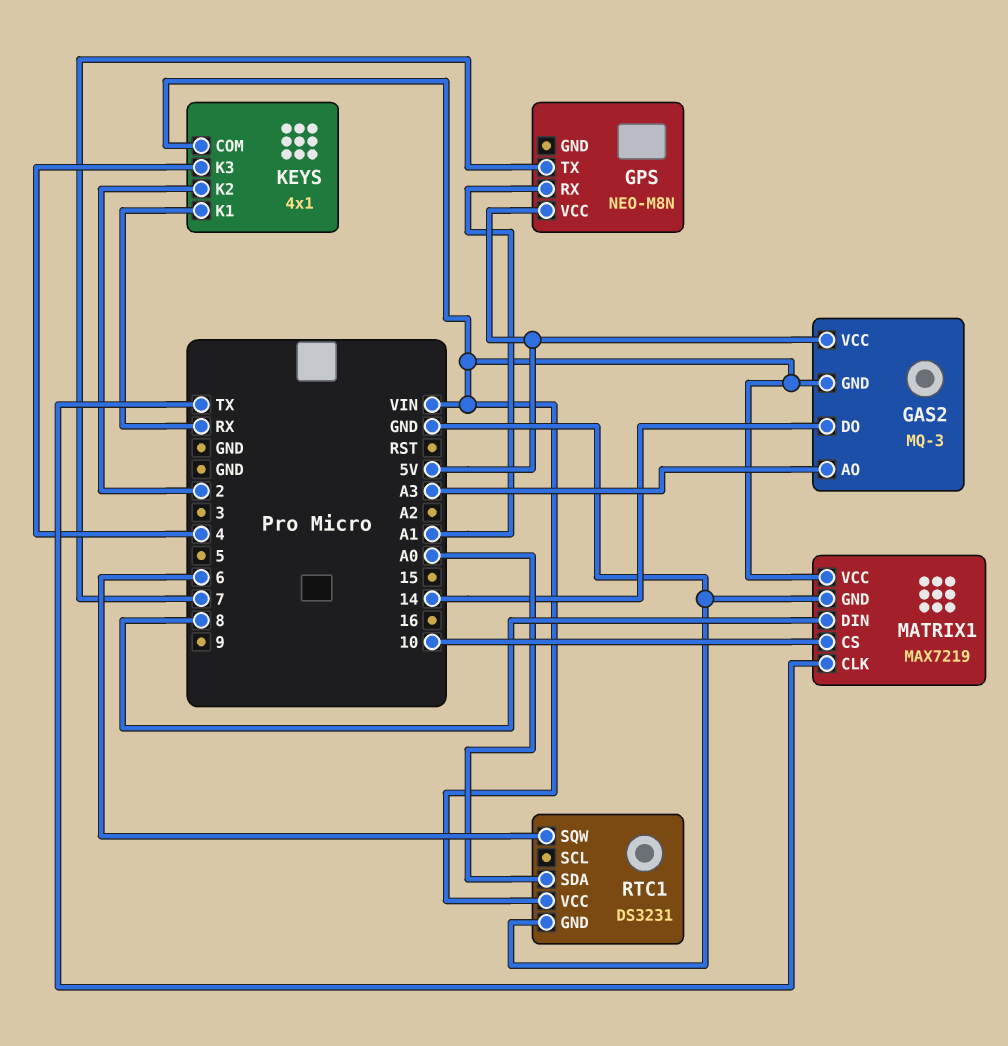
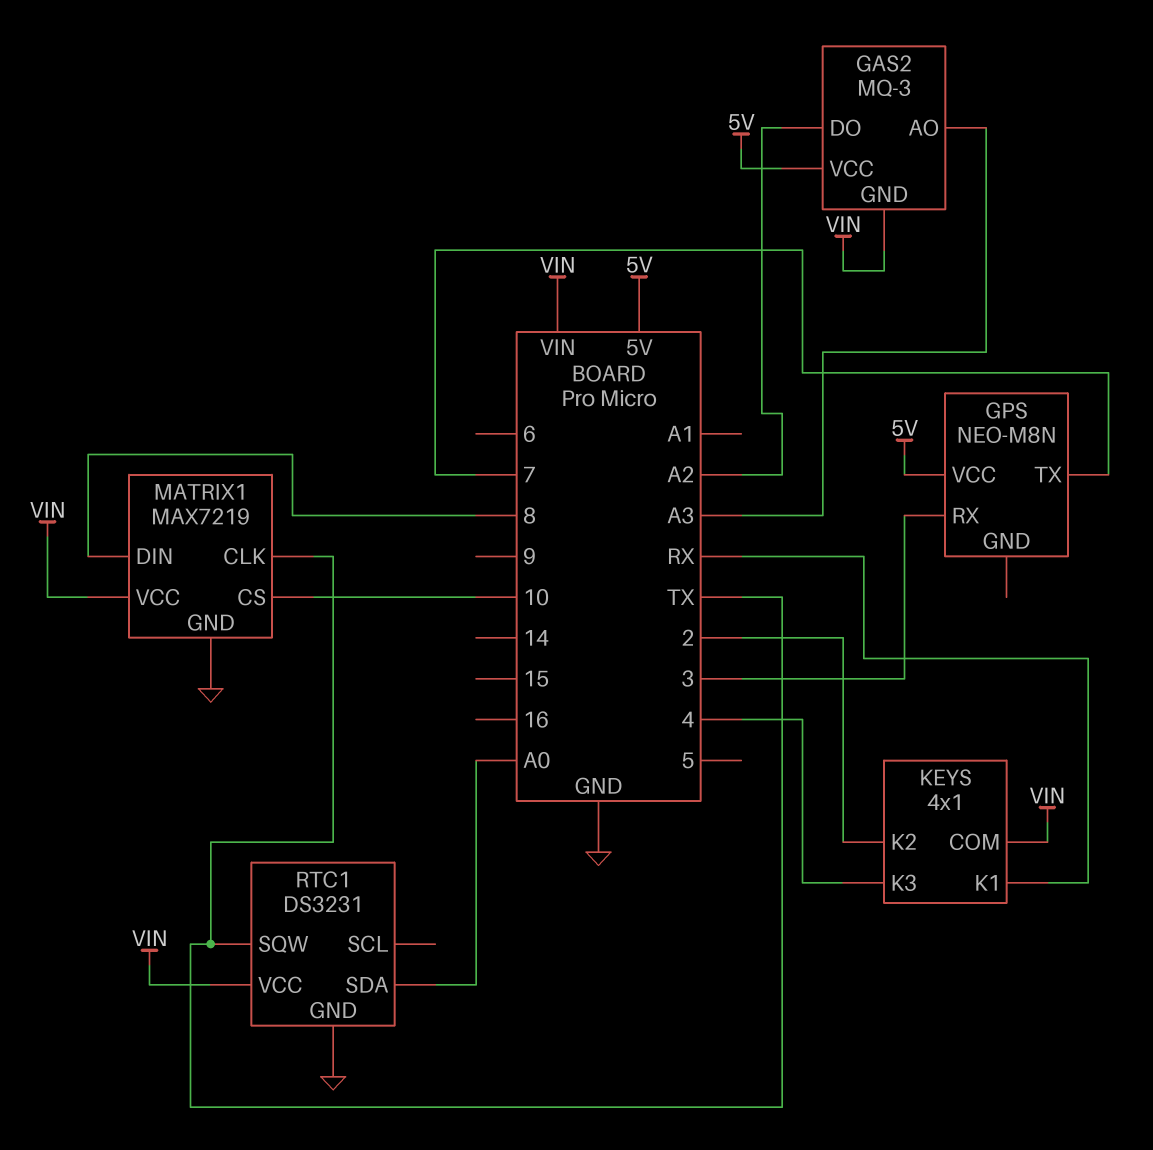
GAS2 pin DO: 14 -> A2
GPS pin RX: A1 -> 3
RTC1 pin SQW: 6 -> TX

